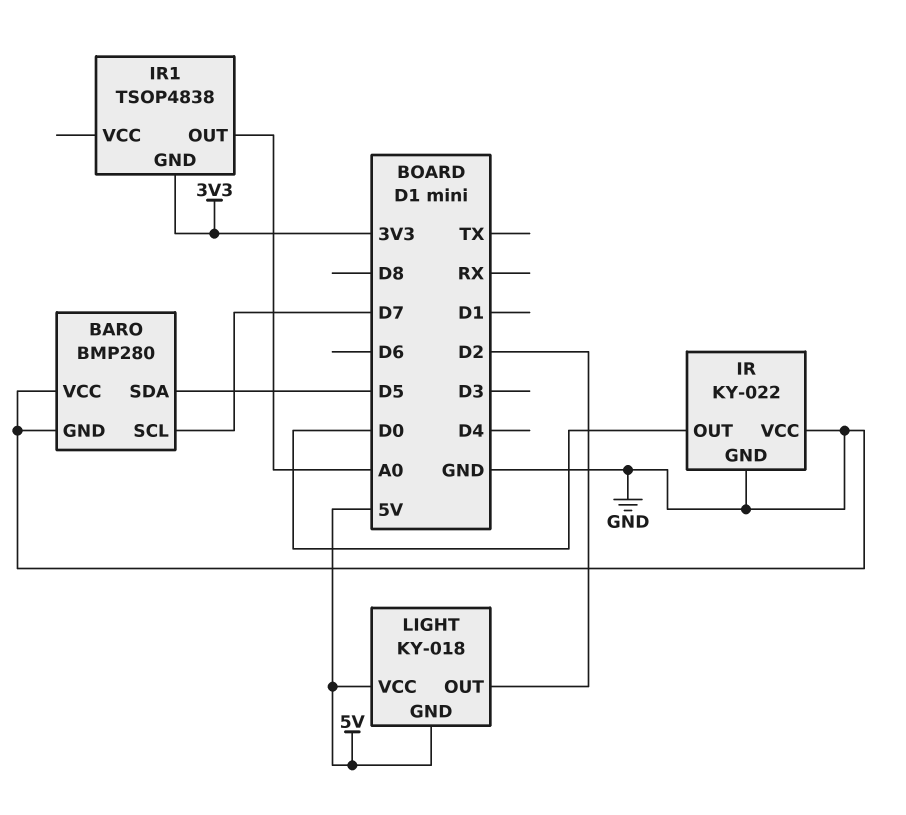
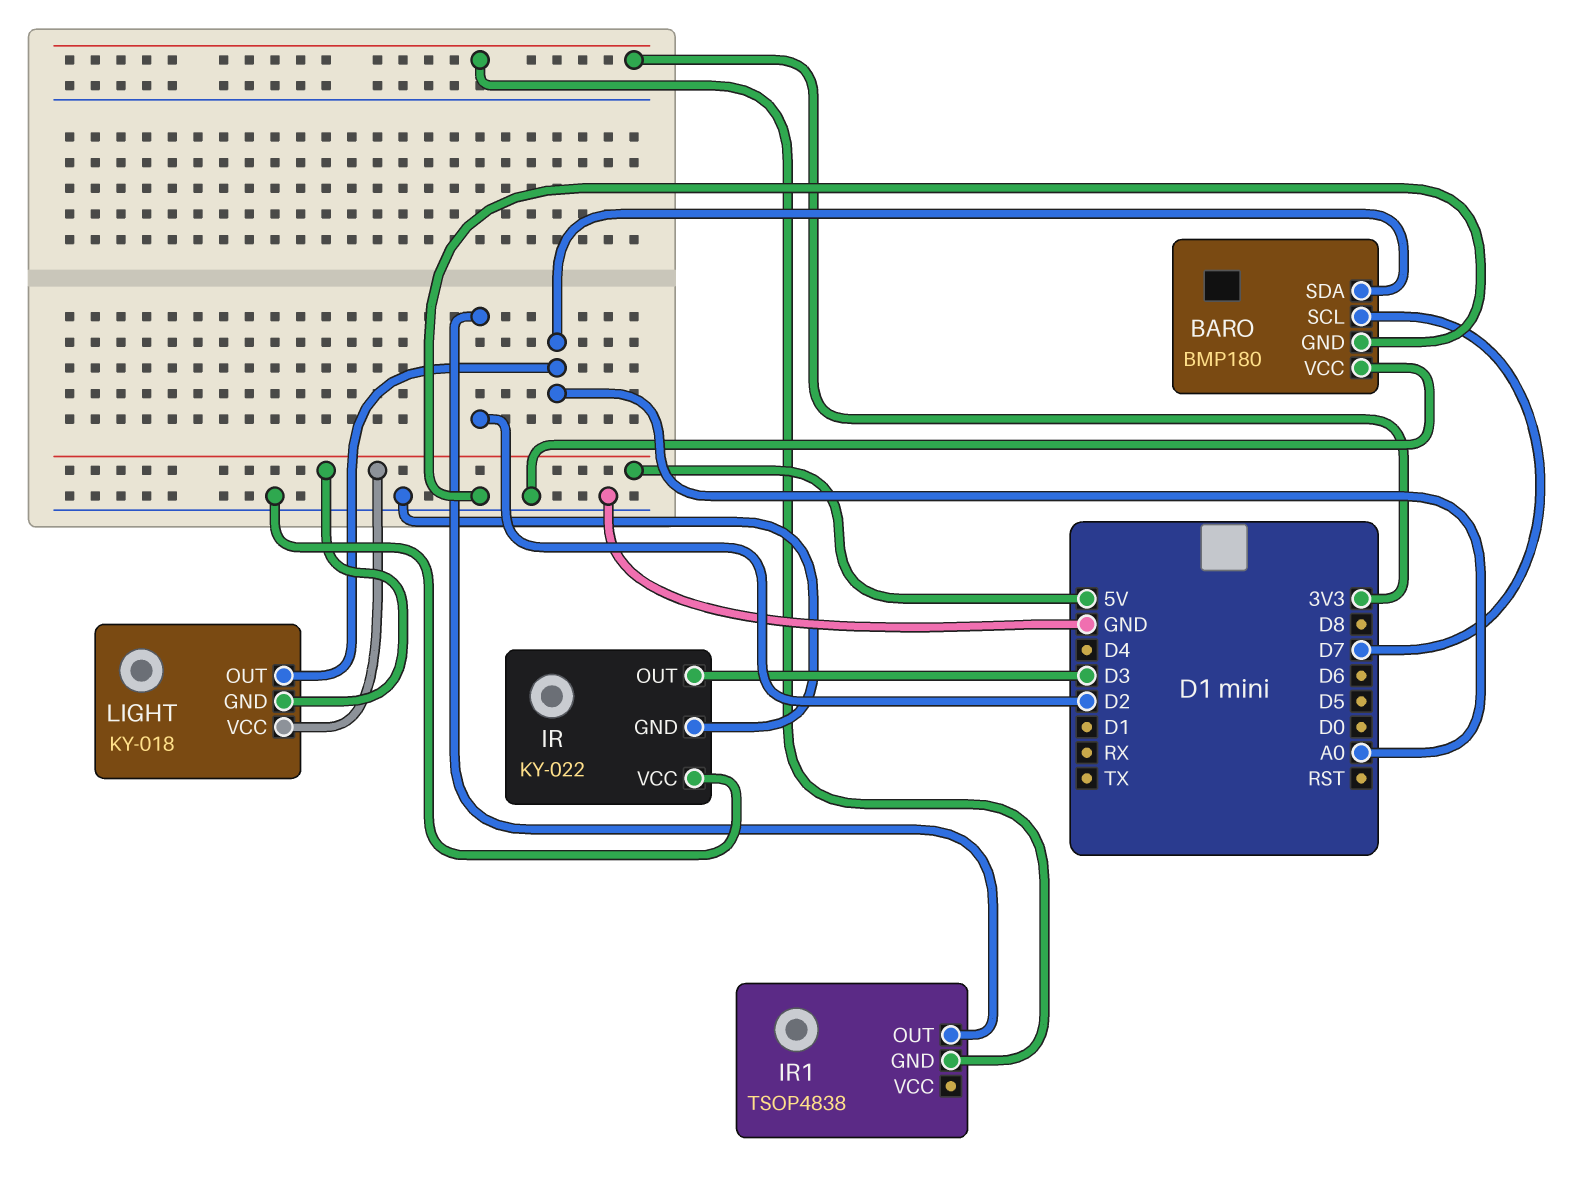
BARO: BMP280 -> BMP180
BARO pin SDA: D5 -> A0
IR pin OUT: D0 -> D3
IR1 pin OUT: A0 -> D2
LIGHT pin OUT: D2 -> A0

